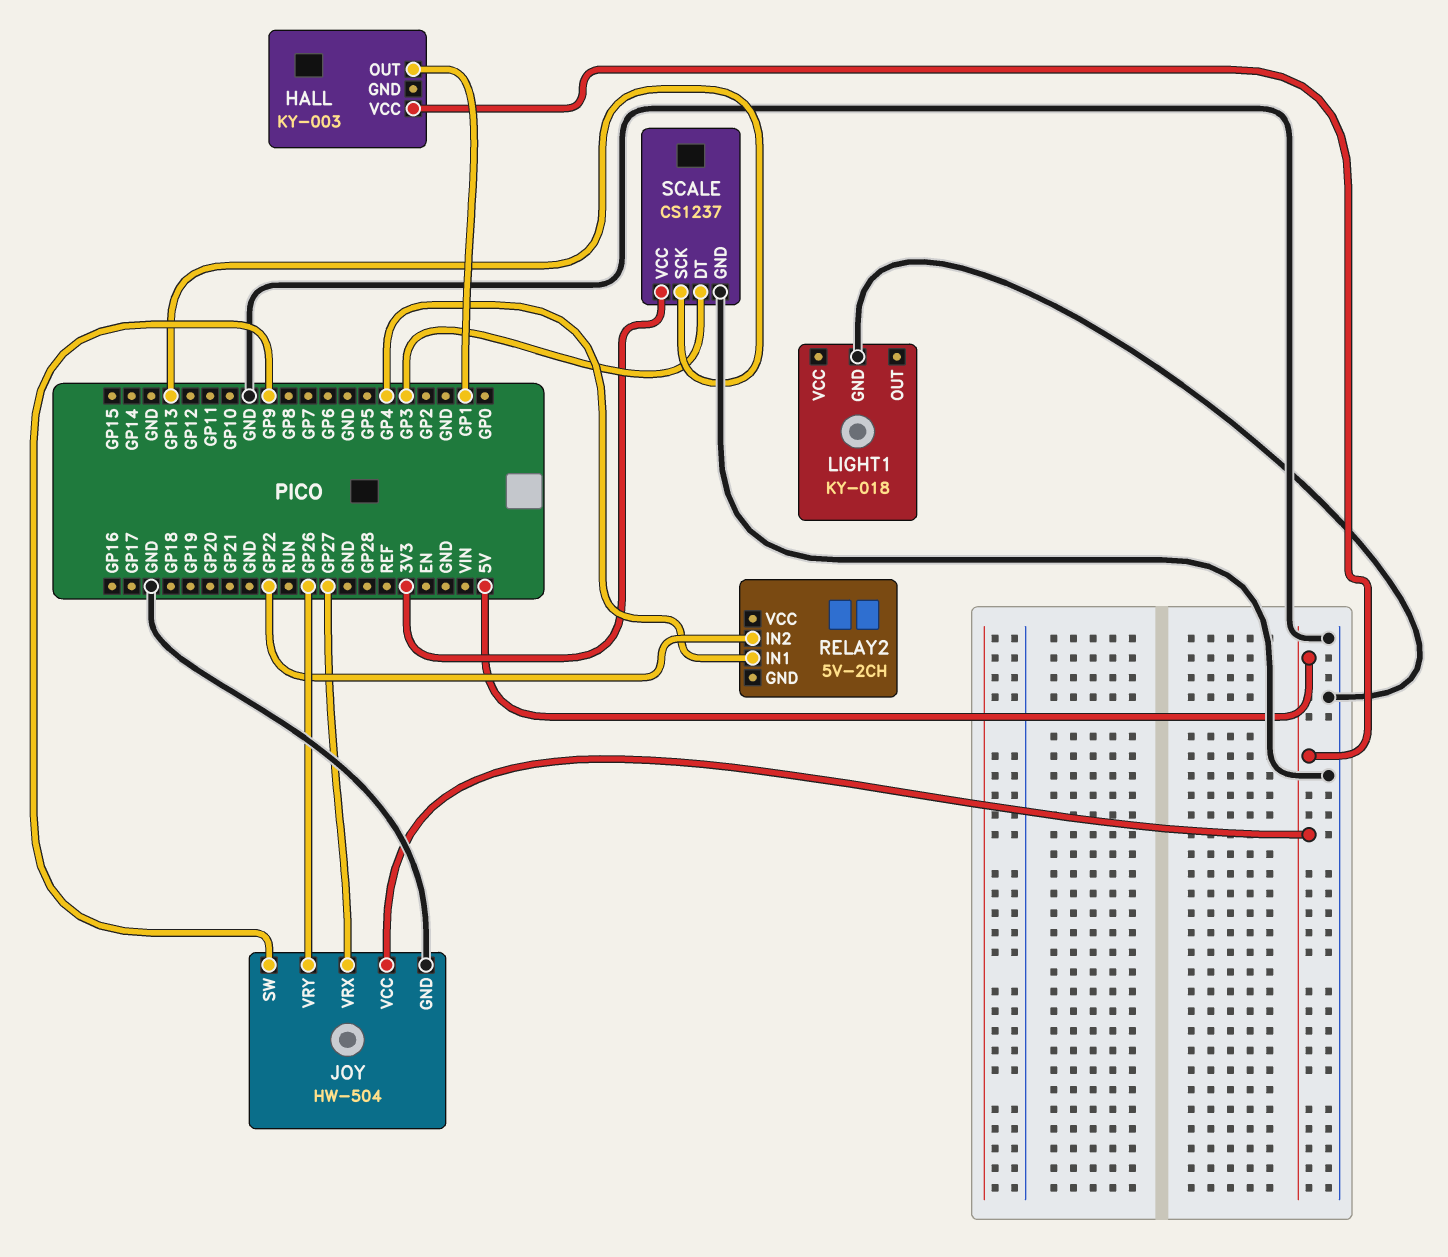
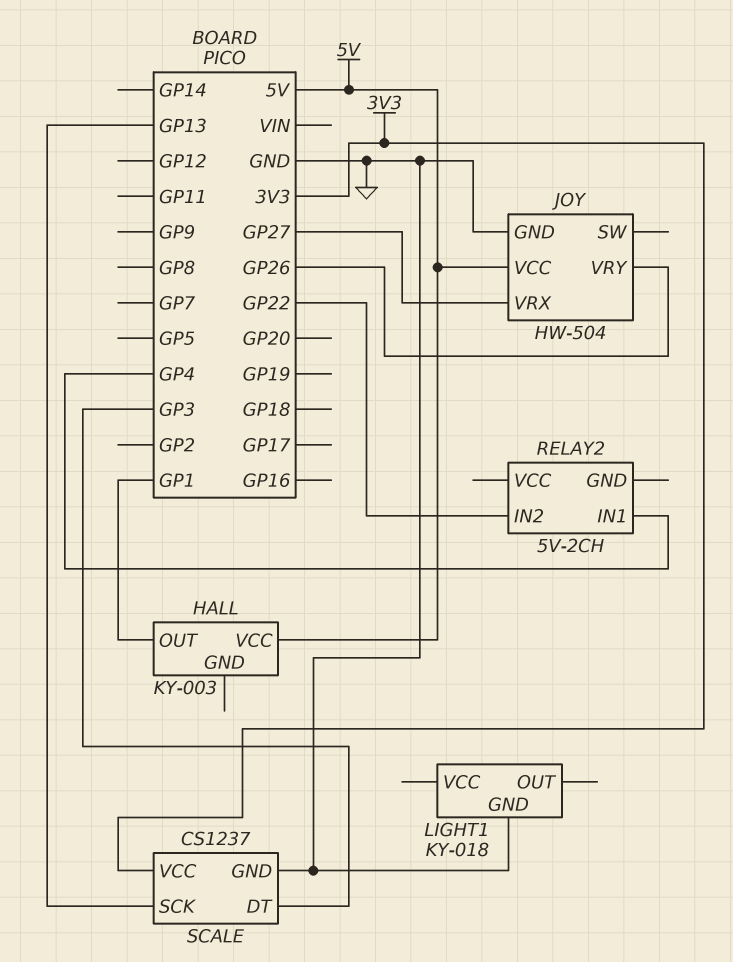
JOY pin SW: GP9 -> none

